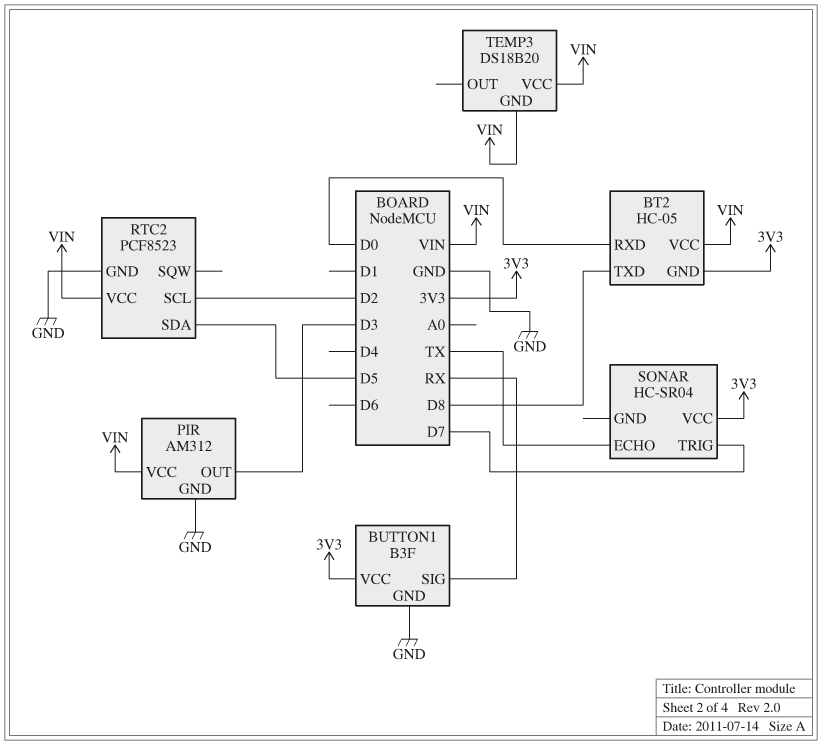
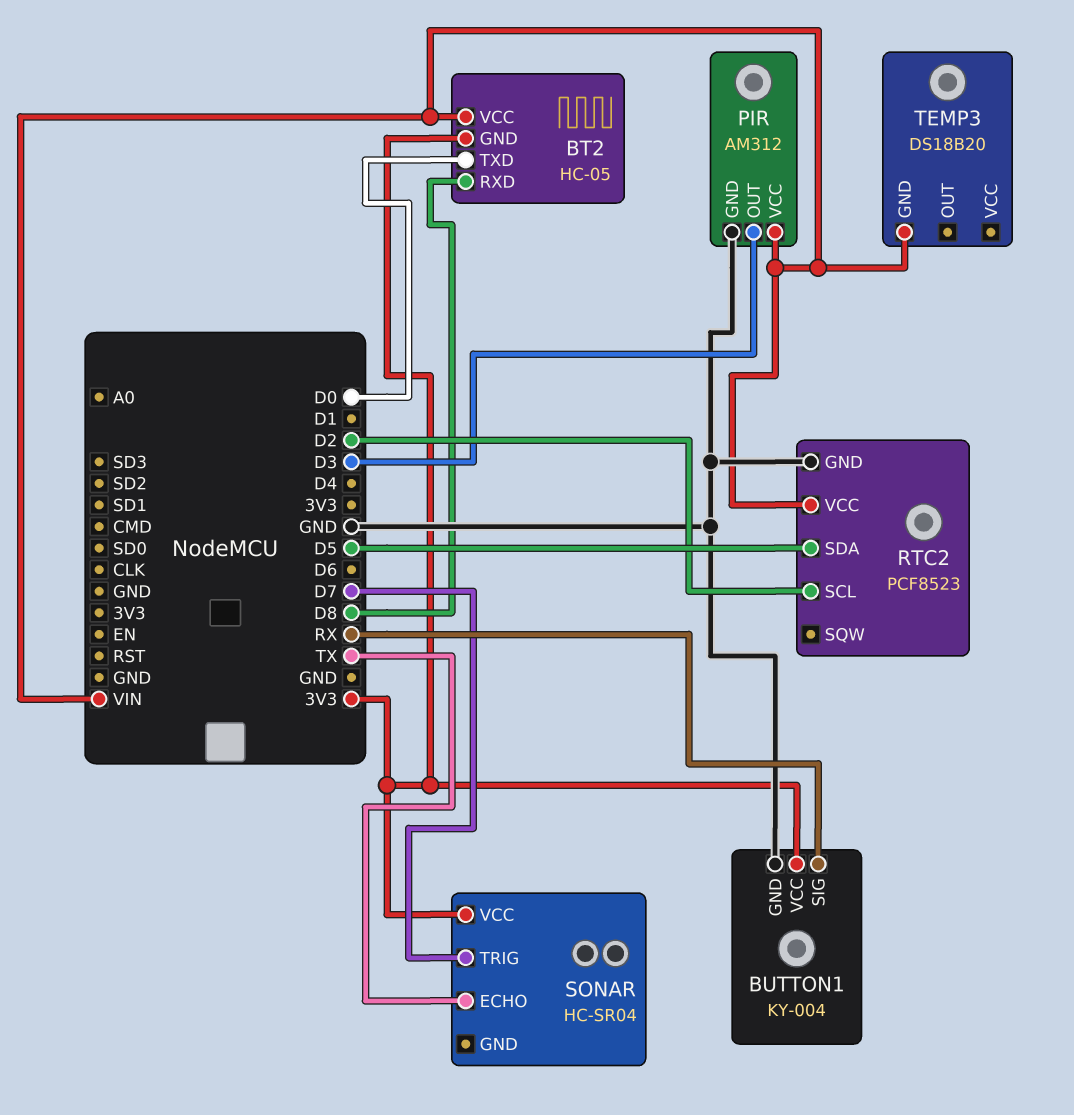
BT2 pin RXD: D0 -> D8
BT2 pin TXD: D8 -> D0
BUTTON1: B3F -> KY-004
TEMP3 pin VCC: VIN -> none

